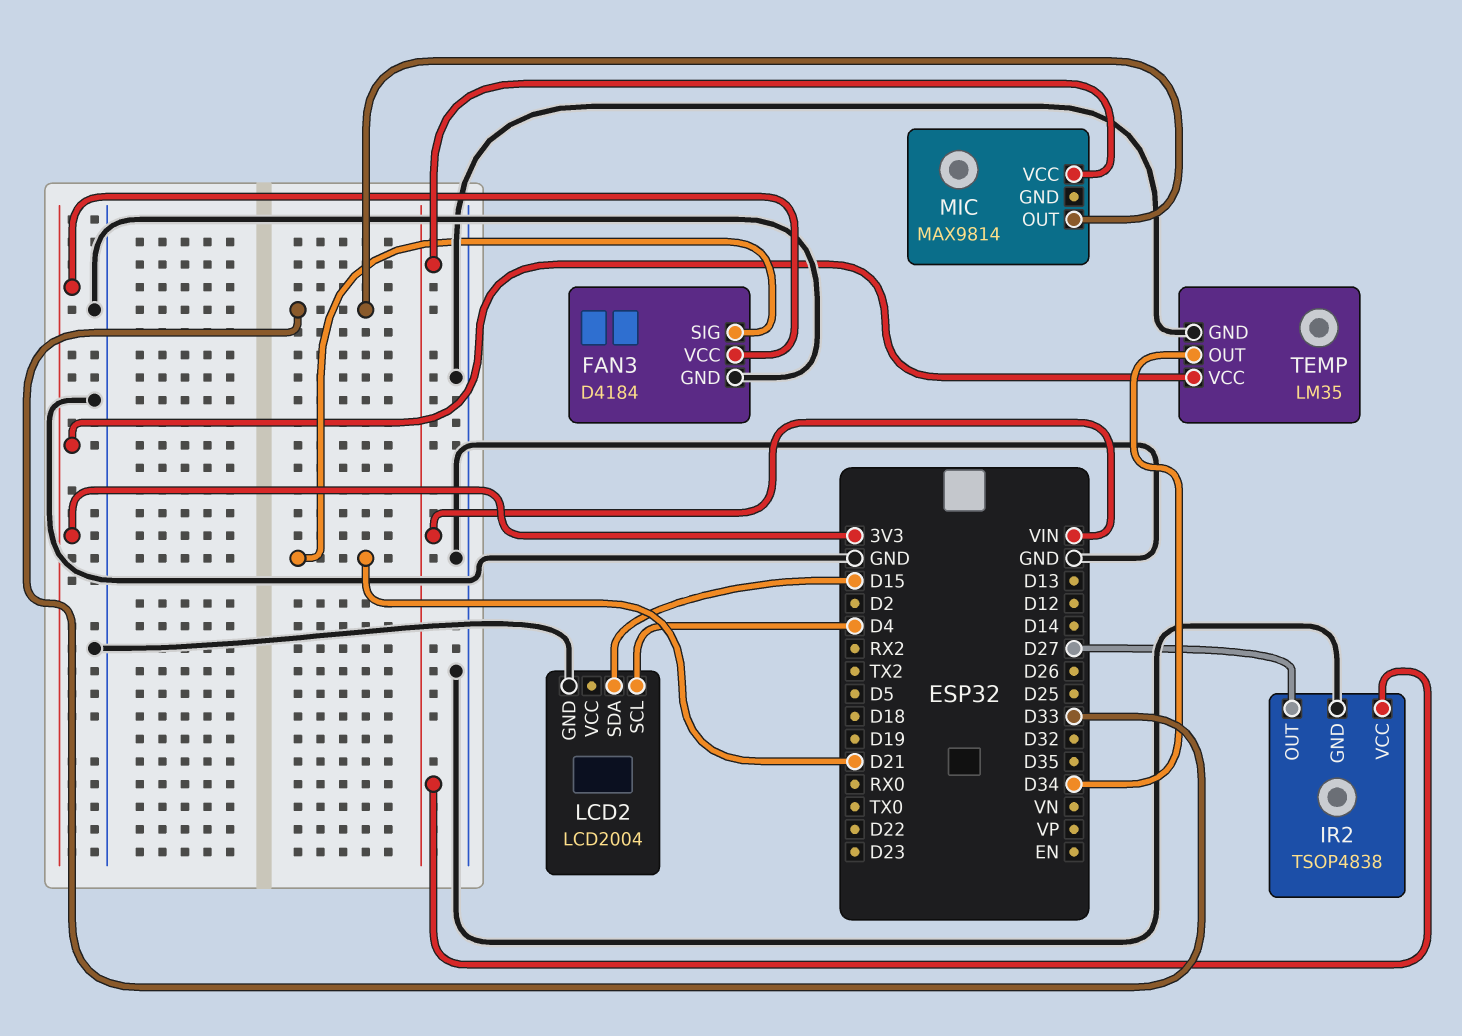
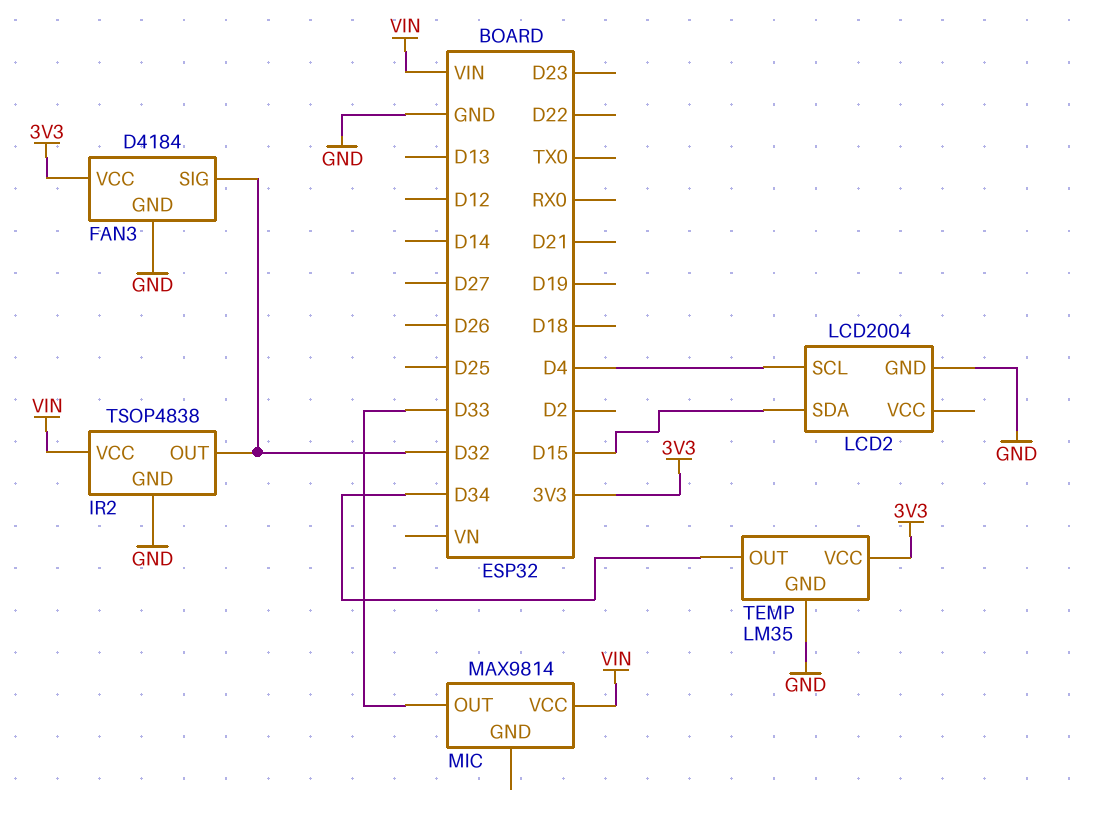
FAN3 pin SIG: D21 -> D32
IR2 pin OUT: D27 -> D32

